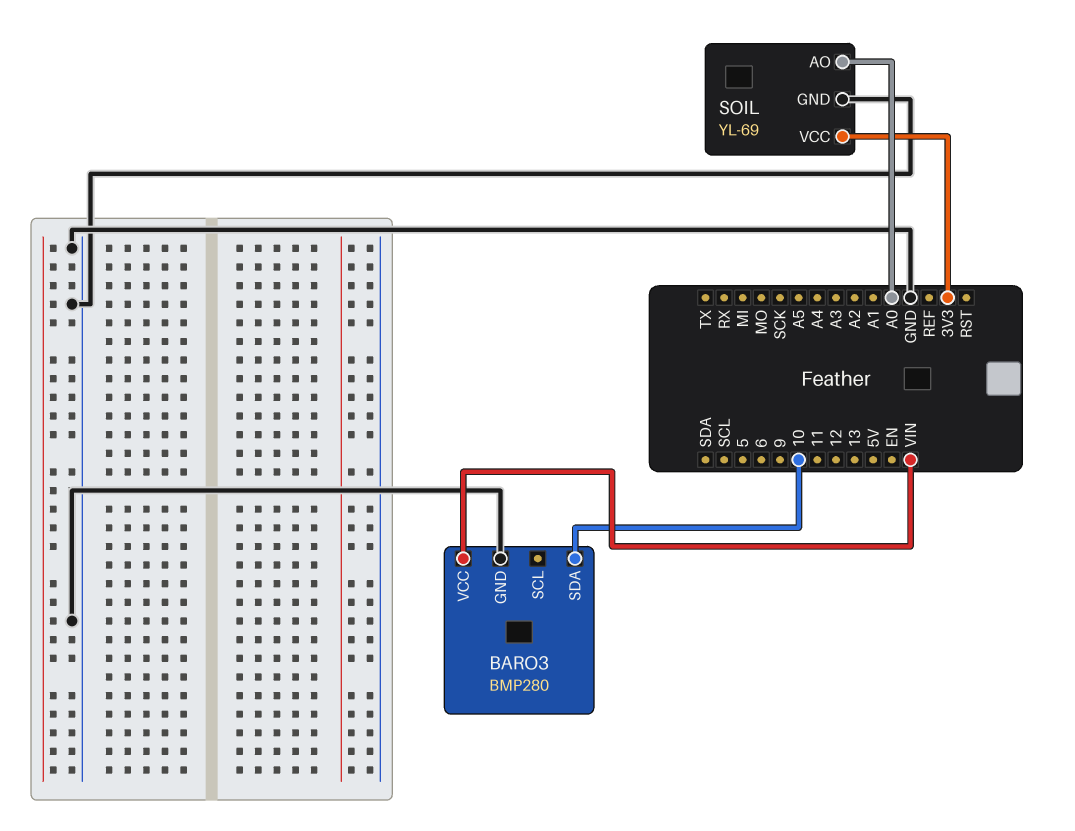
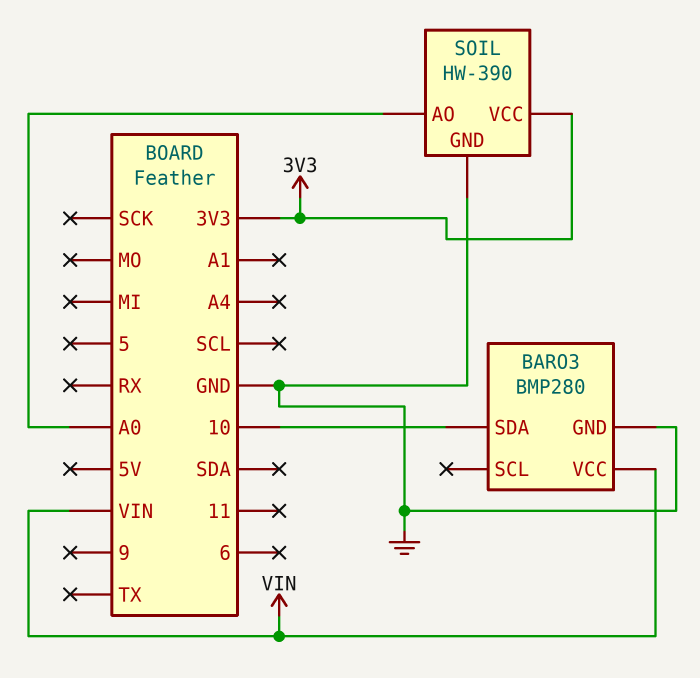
SOIL: YL-69 -> HW-390

